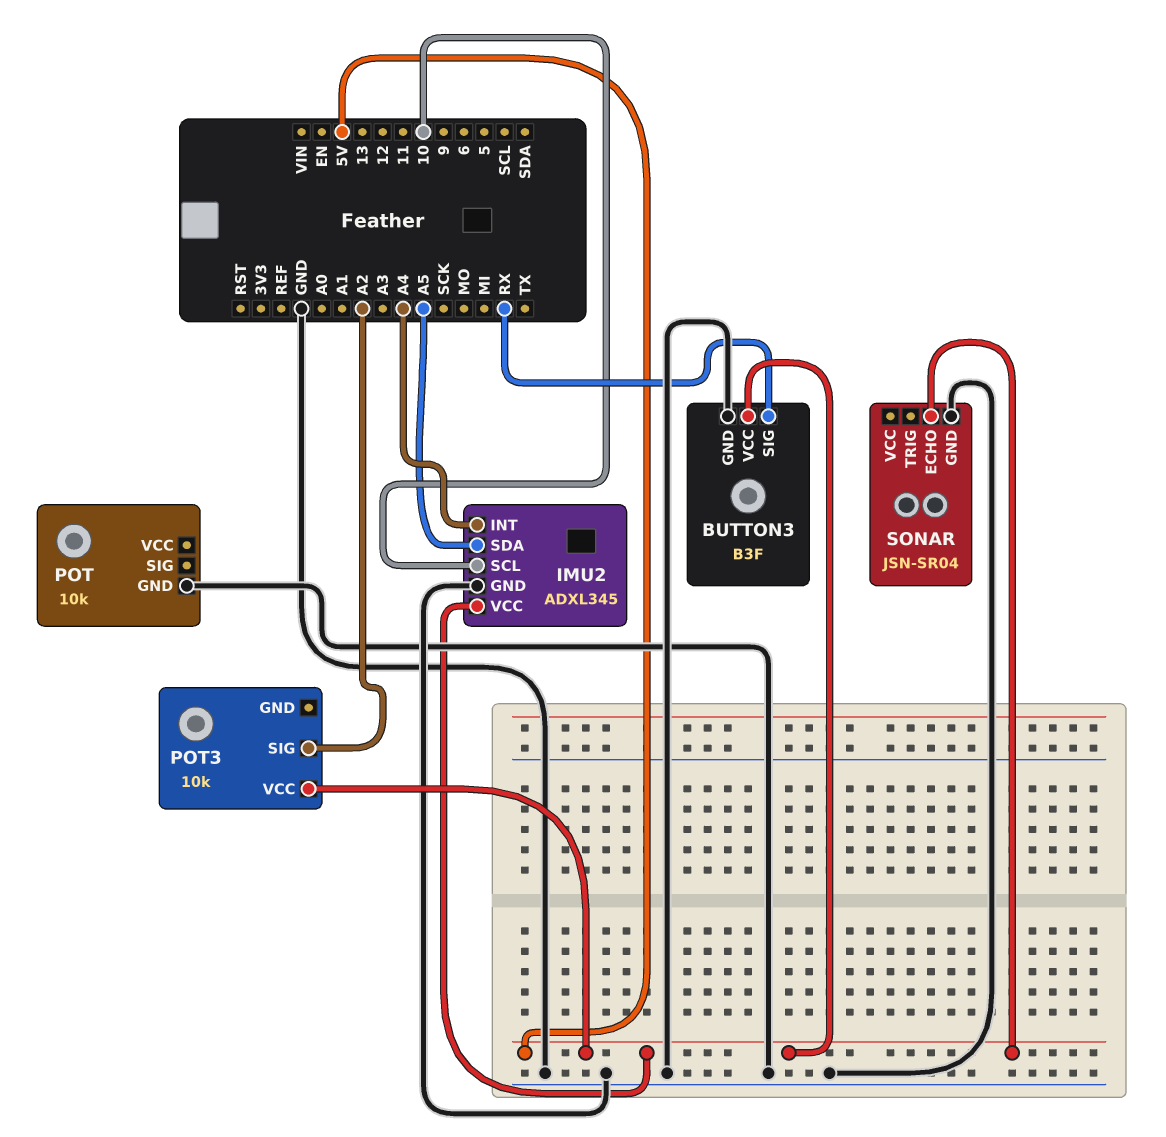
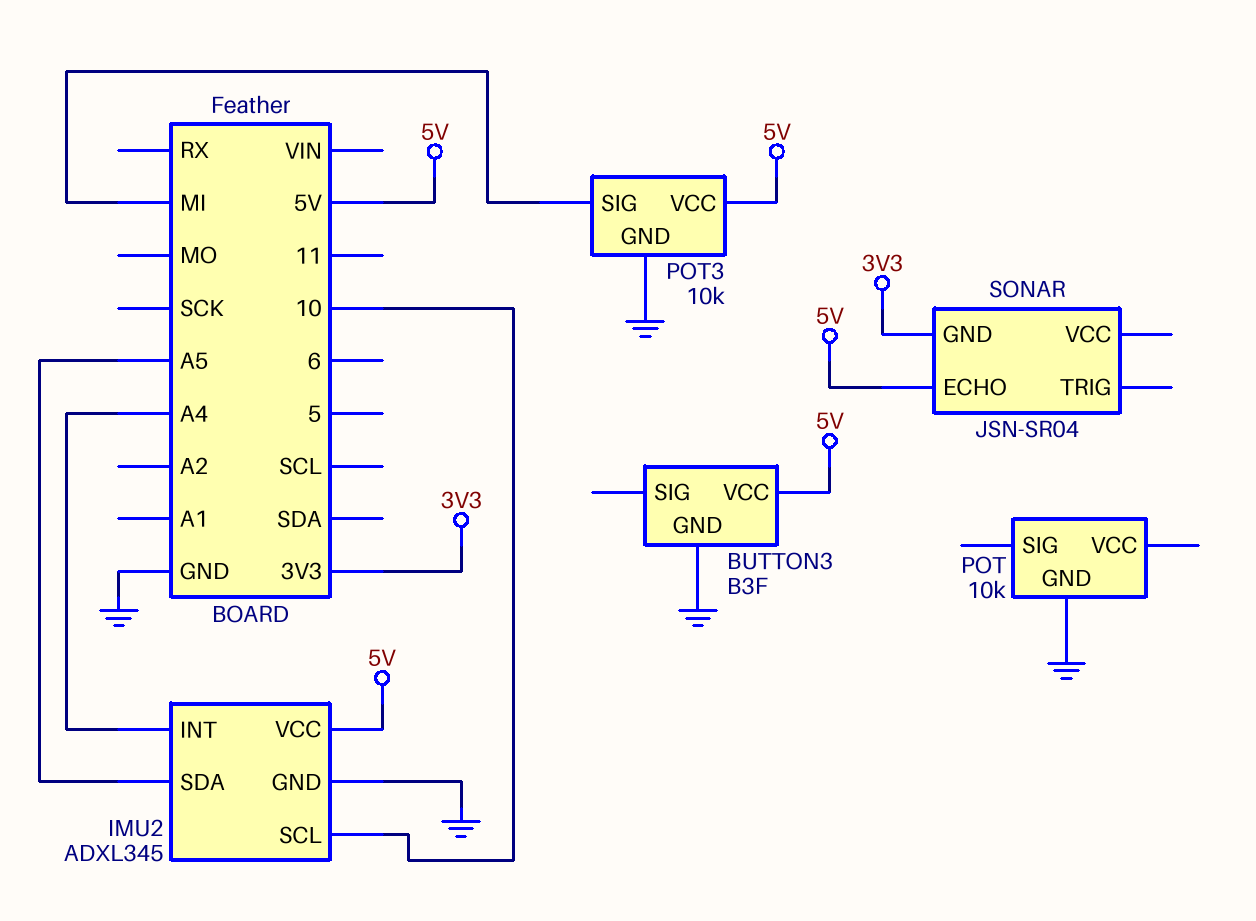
BUTTON3 pin SIG: RX -> none
POT3 pin GND: none -> GND
POT3 pin SIG: A2 -> MI
SONAR pin GND: GND -> 3V3

